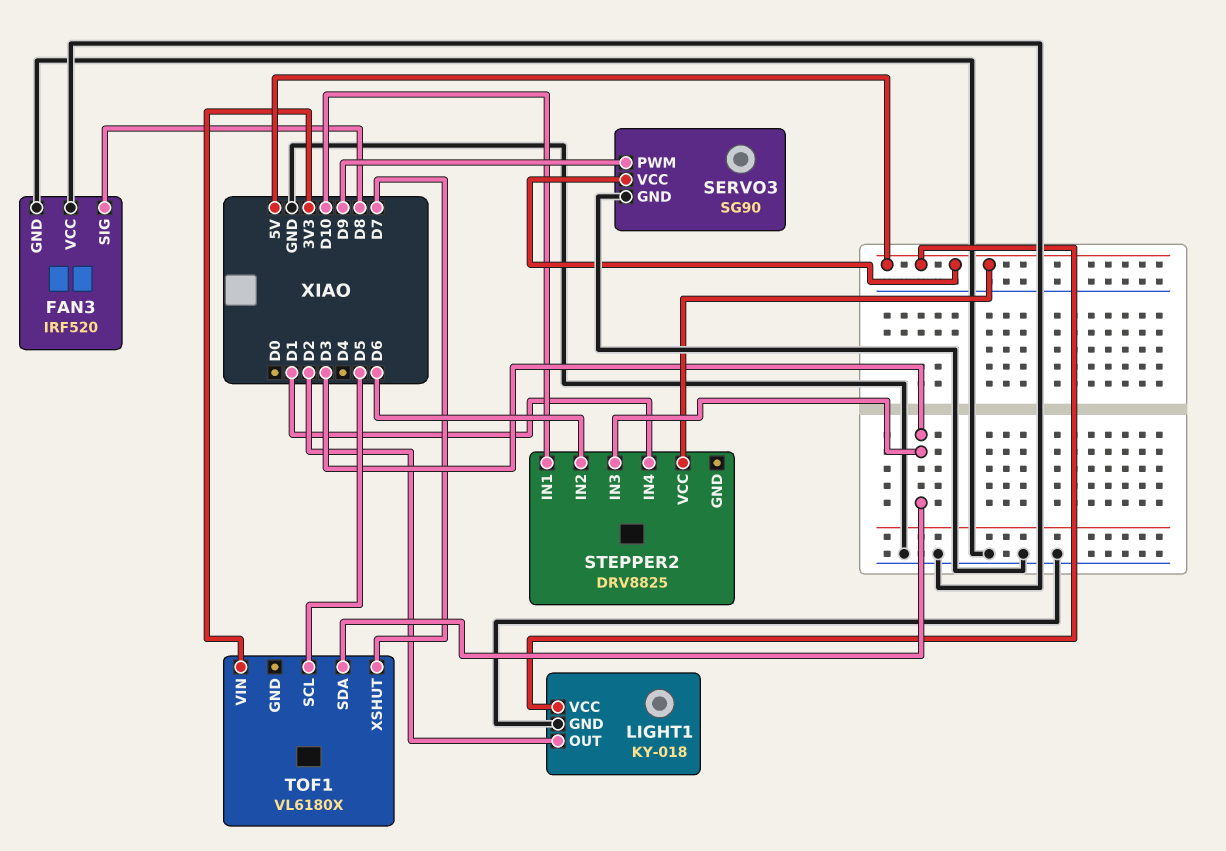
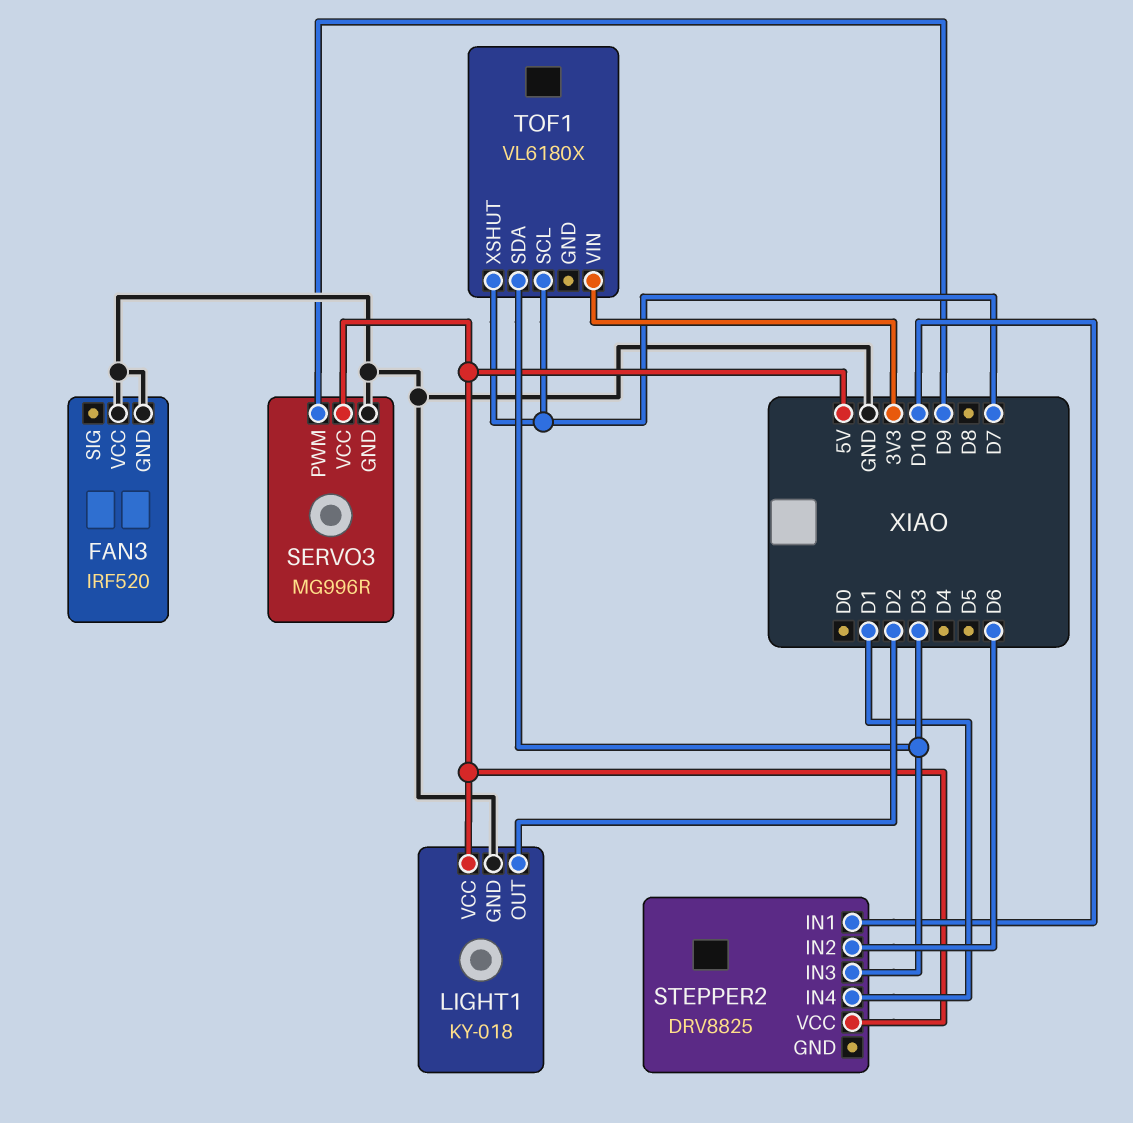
FAN3 pin SIG: D8 -> none
SERVO3: SG90 -> MG996R
TOF1 pin SCL: D5 -> D7

